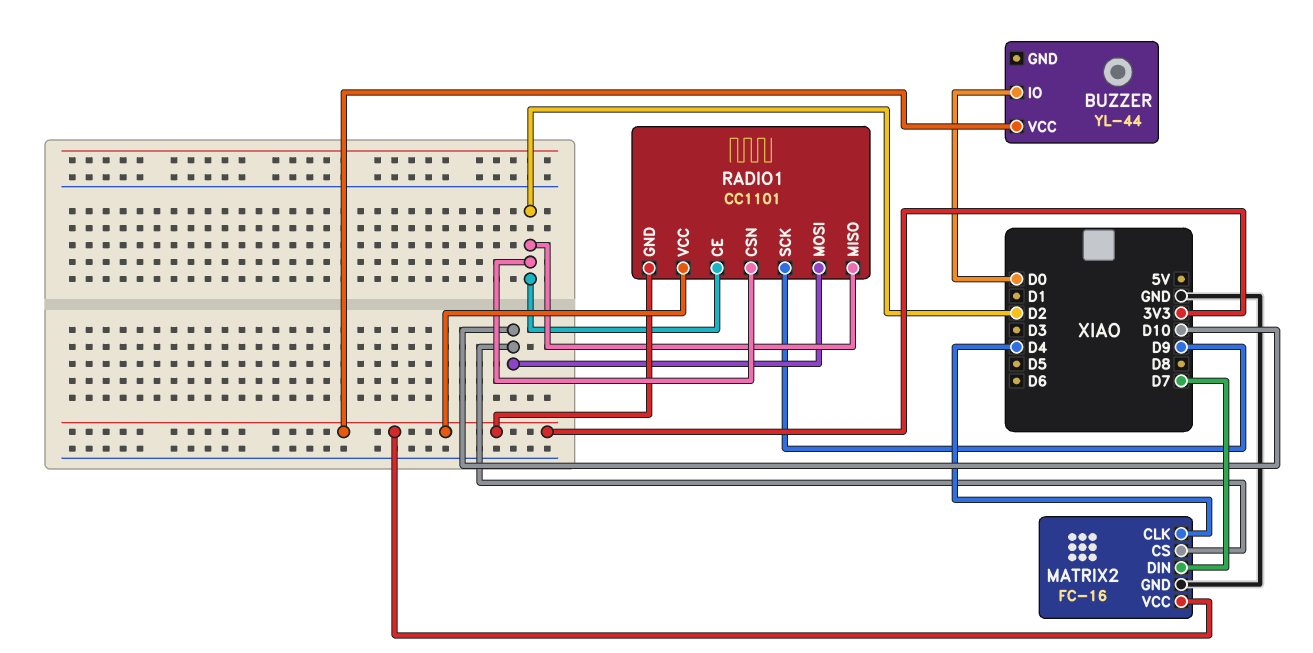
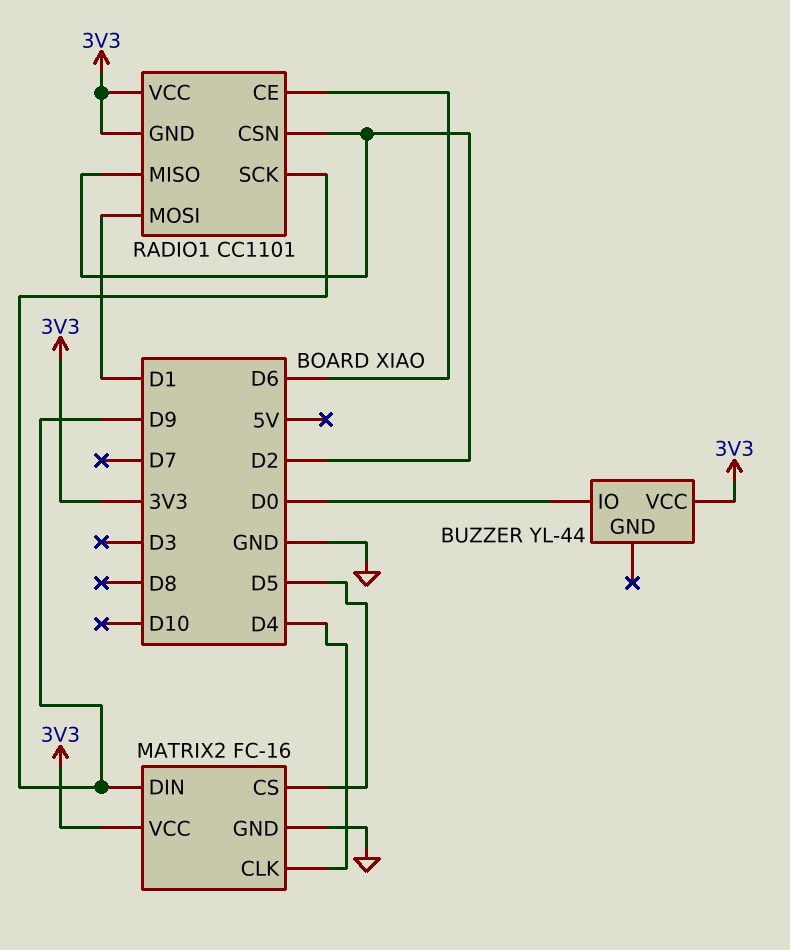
MATRIX2 pin CS: D10 -> D5
MATRIX2 pin DIN: D7 -> D9
RADIO1 pin CE: D2 -> D6
RADIO1 pin MOSI: D10 -> D1

